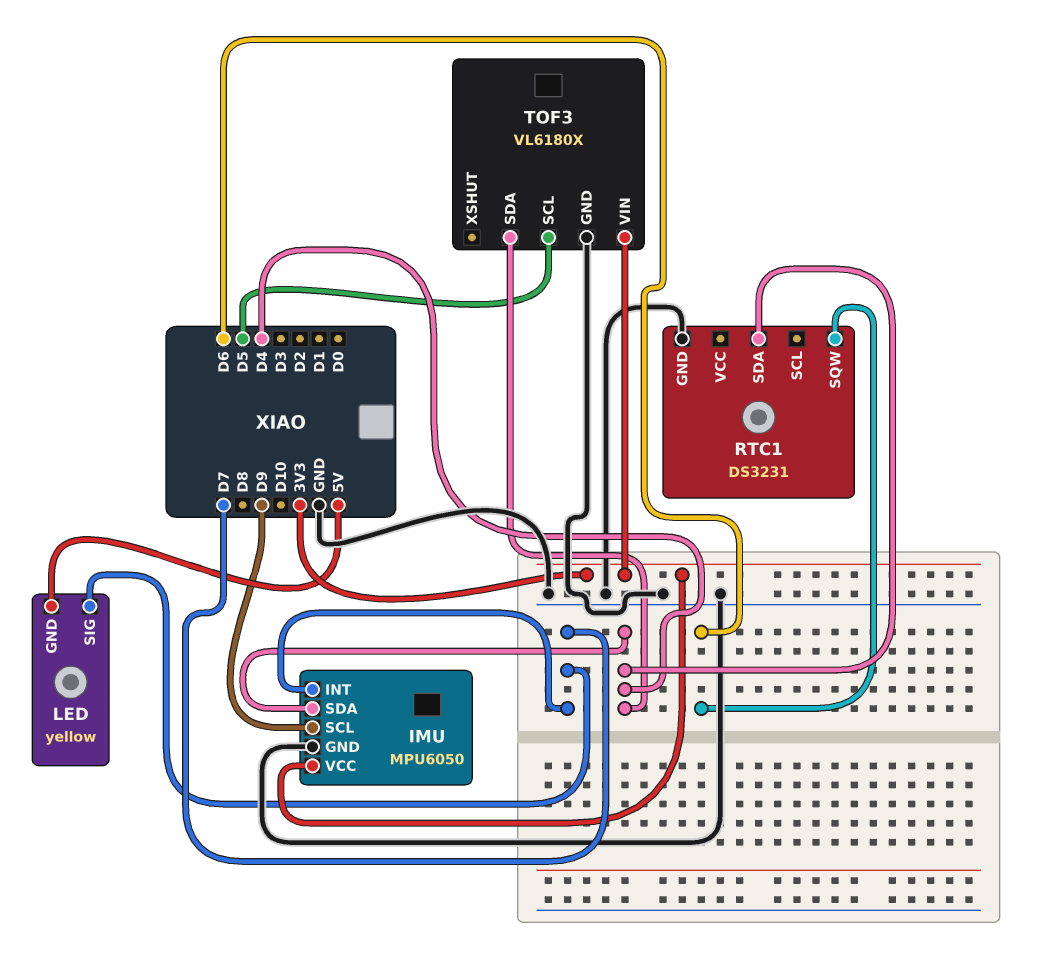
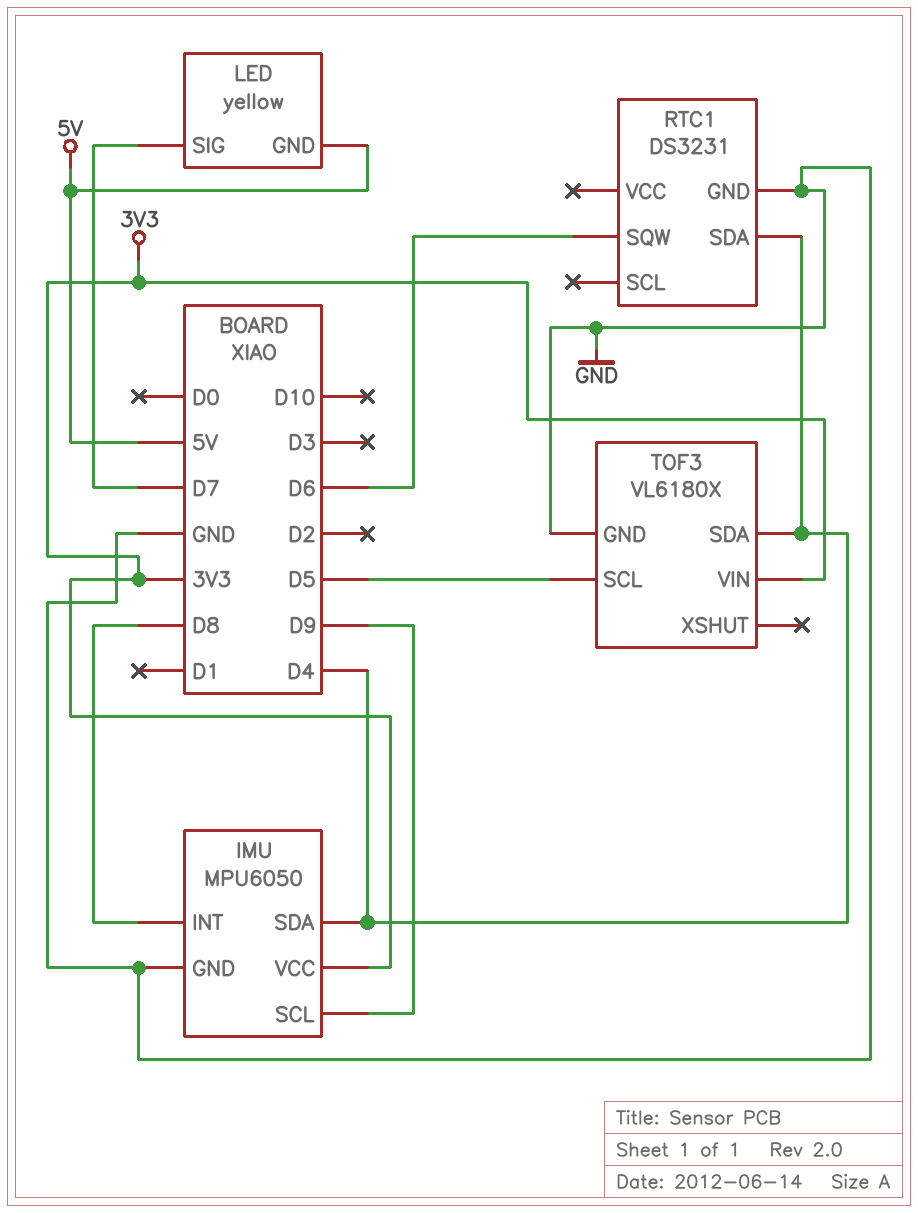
IMU pin INT: D7 -> D8

